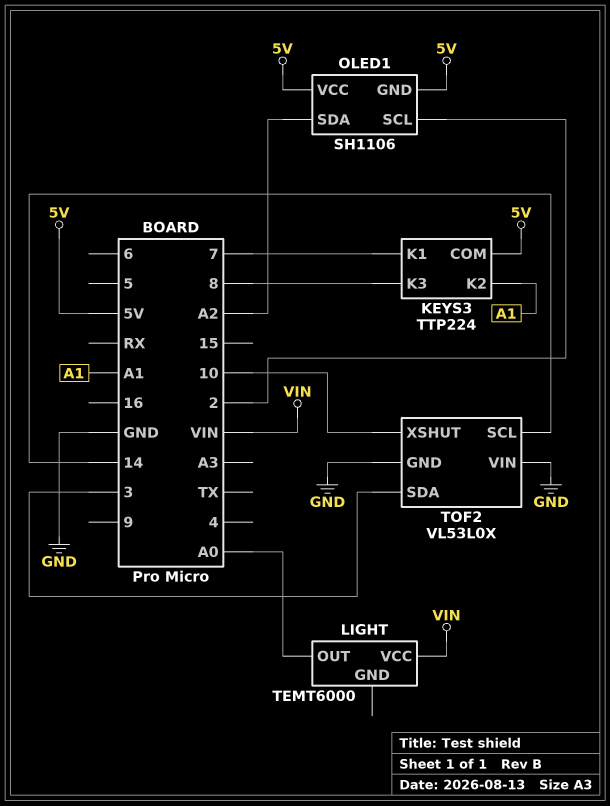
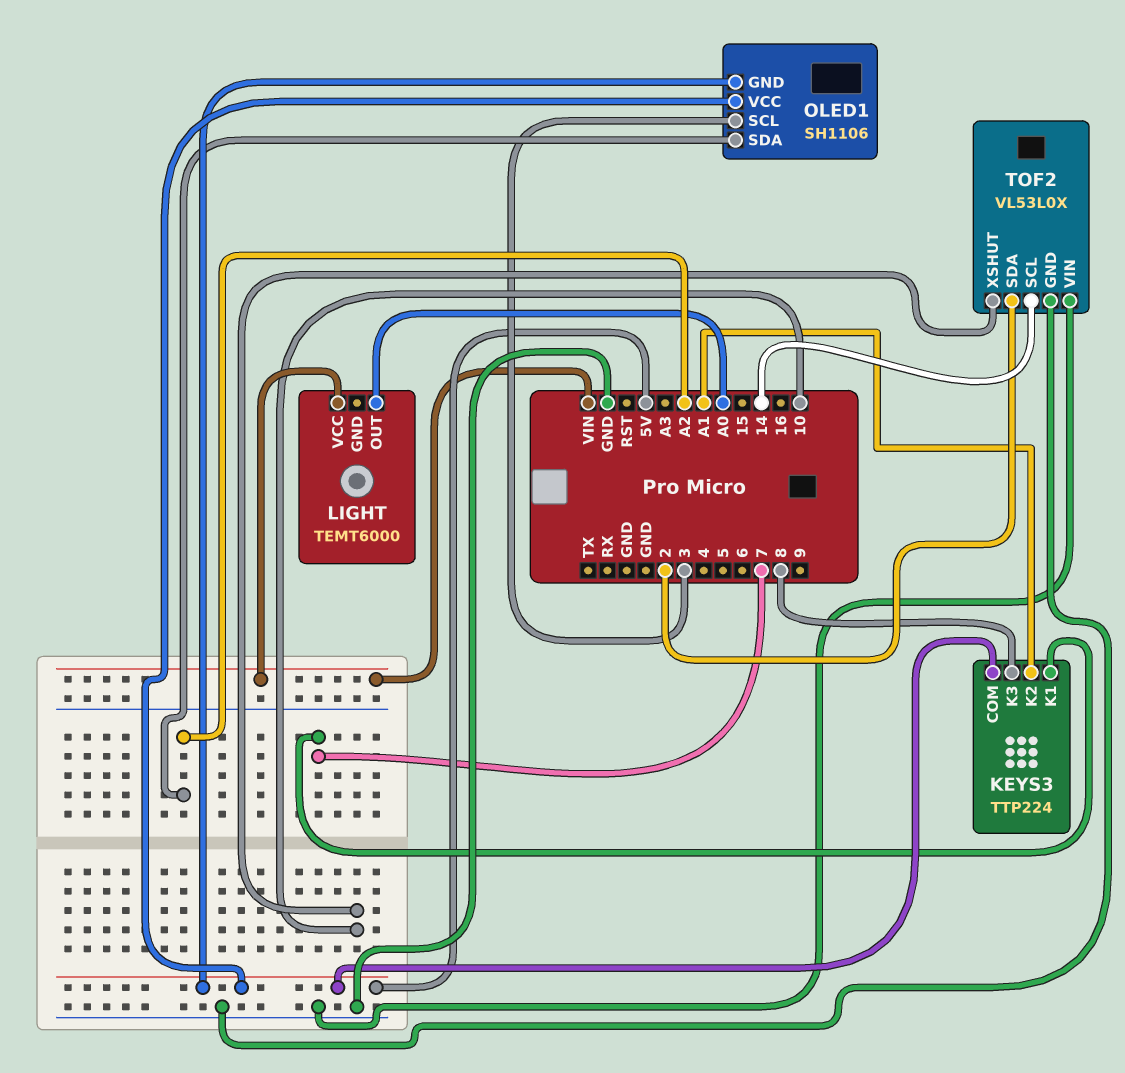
OLED1 pin SCL: 2 -> 3
TOF2 pin SDA: 3 -> 2

